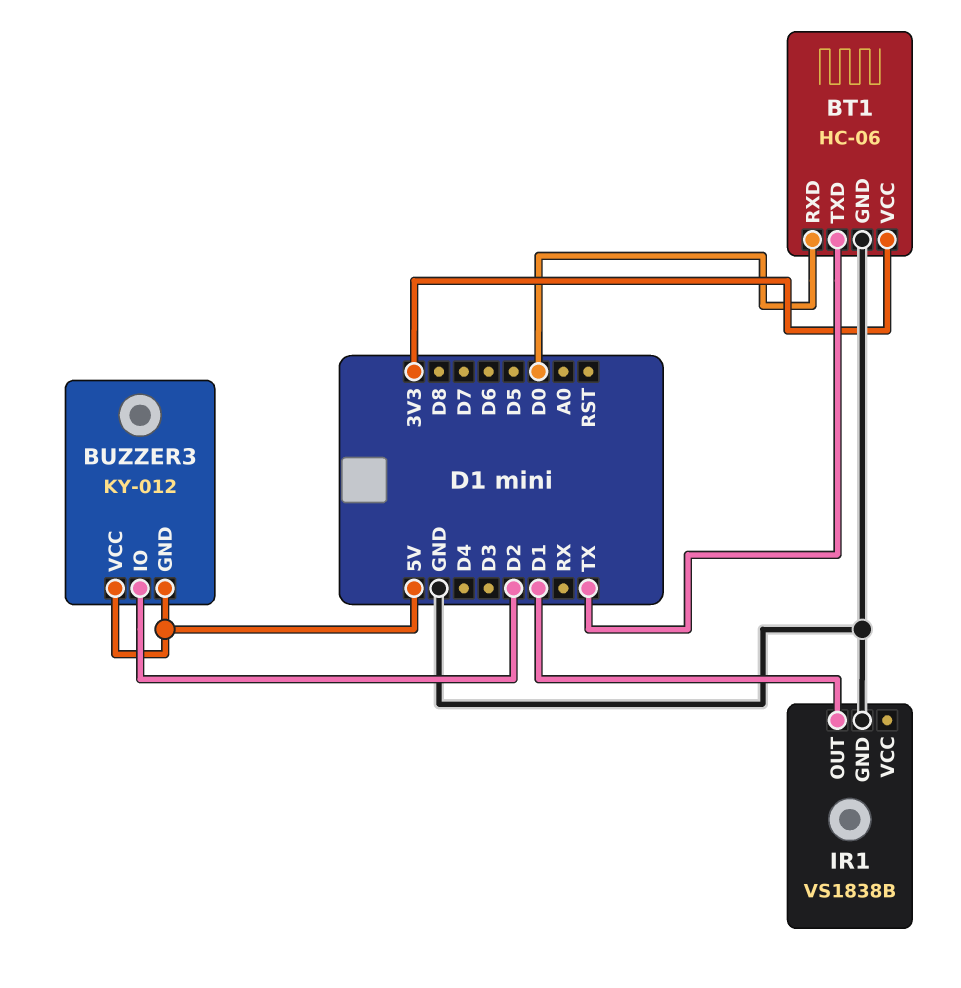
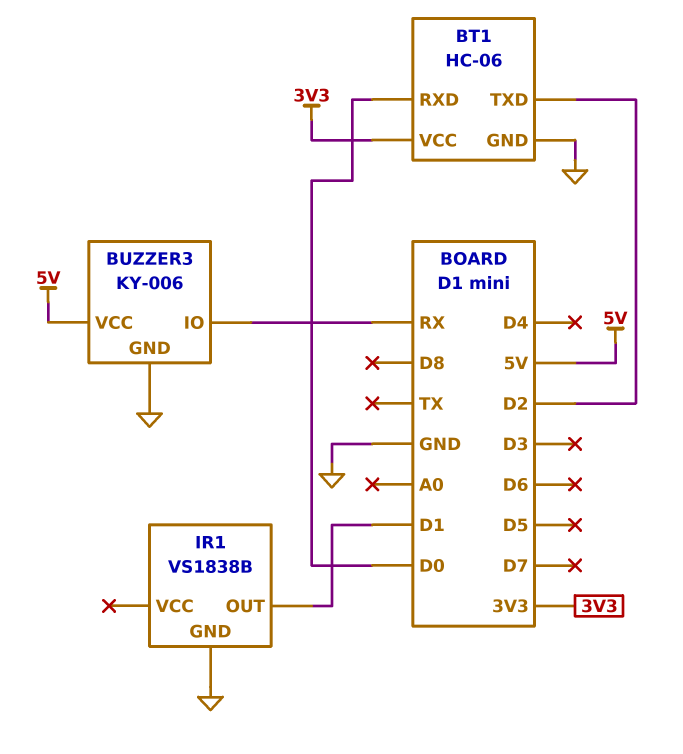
BT1 pin TXD: TX -> D2
BUZZER3: KY-012 -> KY-006
BUZZER3 pin GND: 5V -> GND
BUZZER3 pin IO: D2 -> RX

